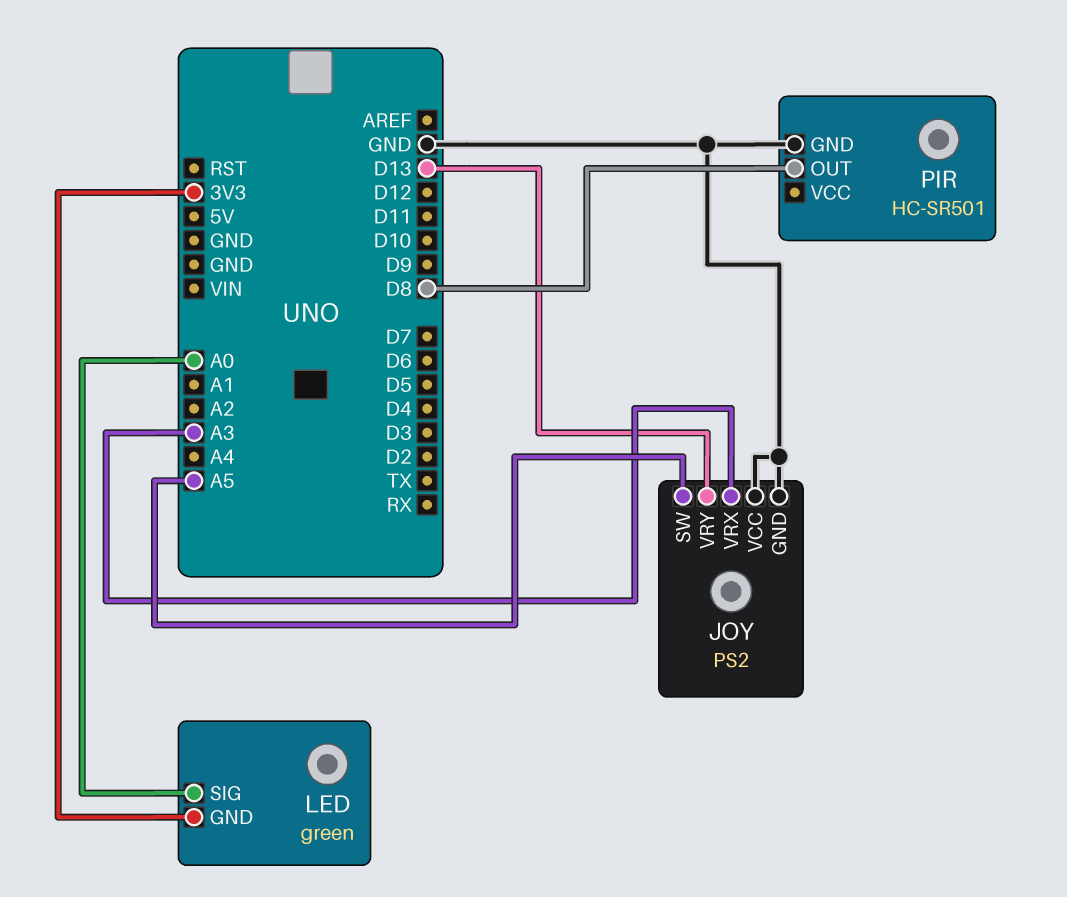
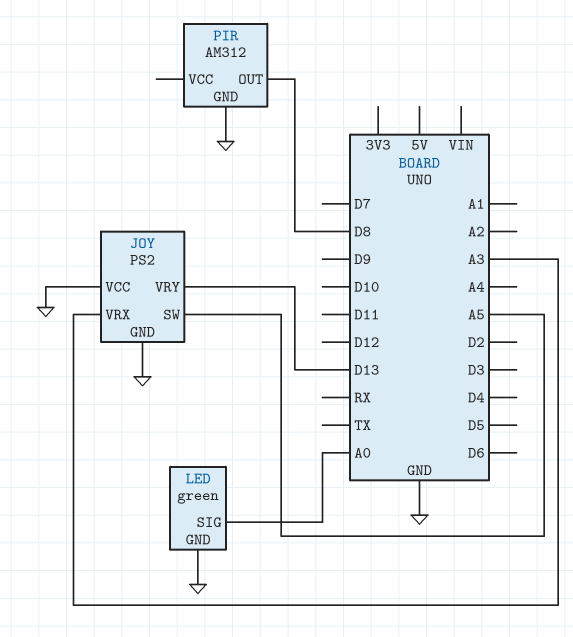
LED pin GND: 3V3 -> GND
PIR: HC-SR501 -> AM312

